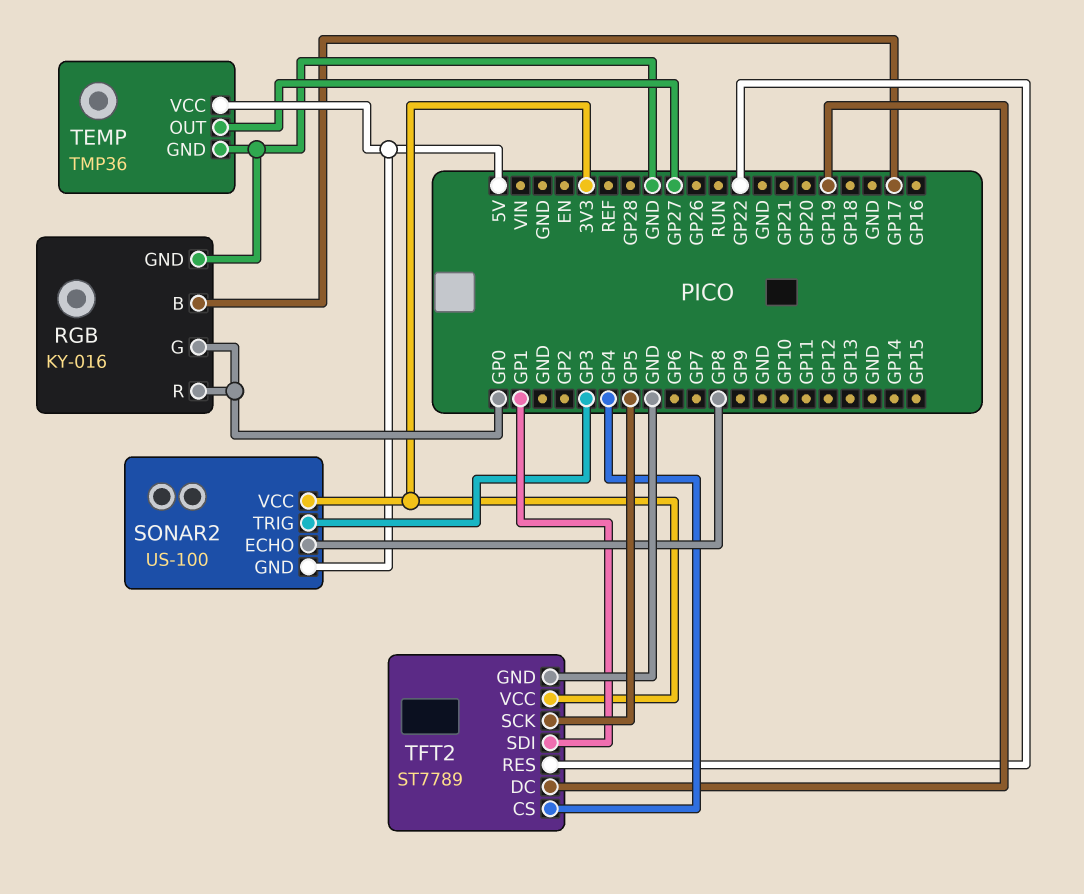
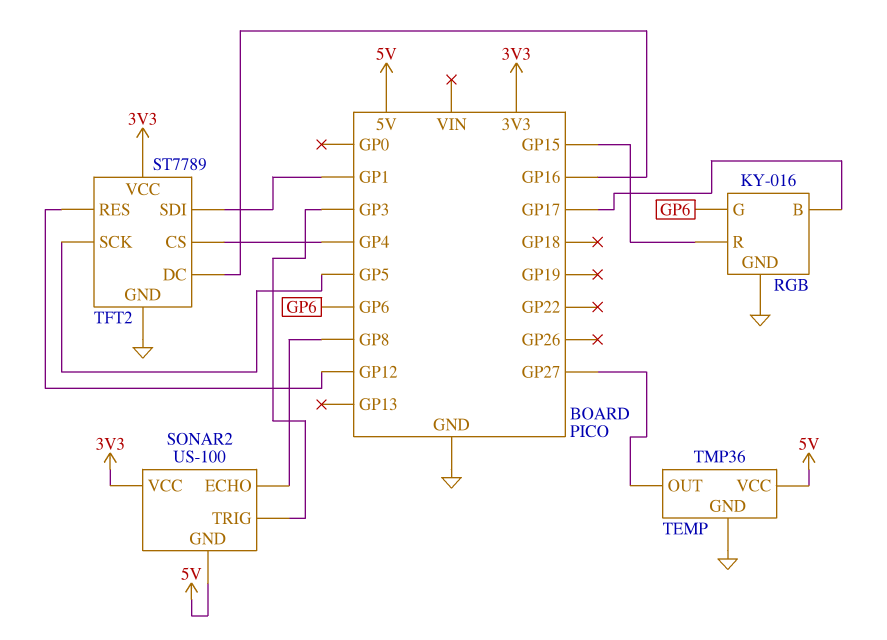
RGB pin G: GP0 -> GP6
RGB pin R: GP0 -> GP15
TFT2 pin DC: GP19 -> GP16
TFT2 pin RES: GP22 -> GP12

